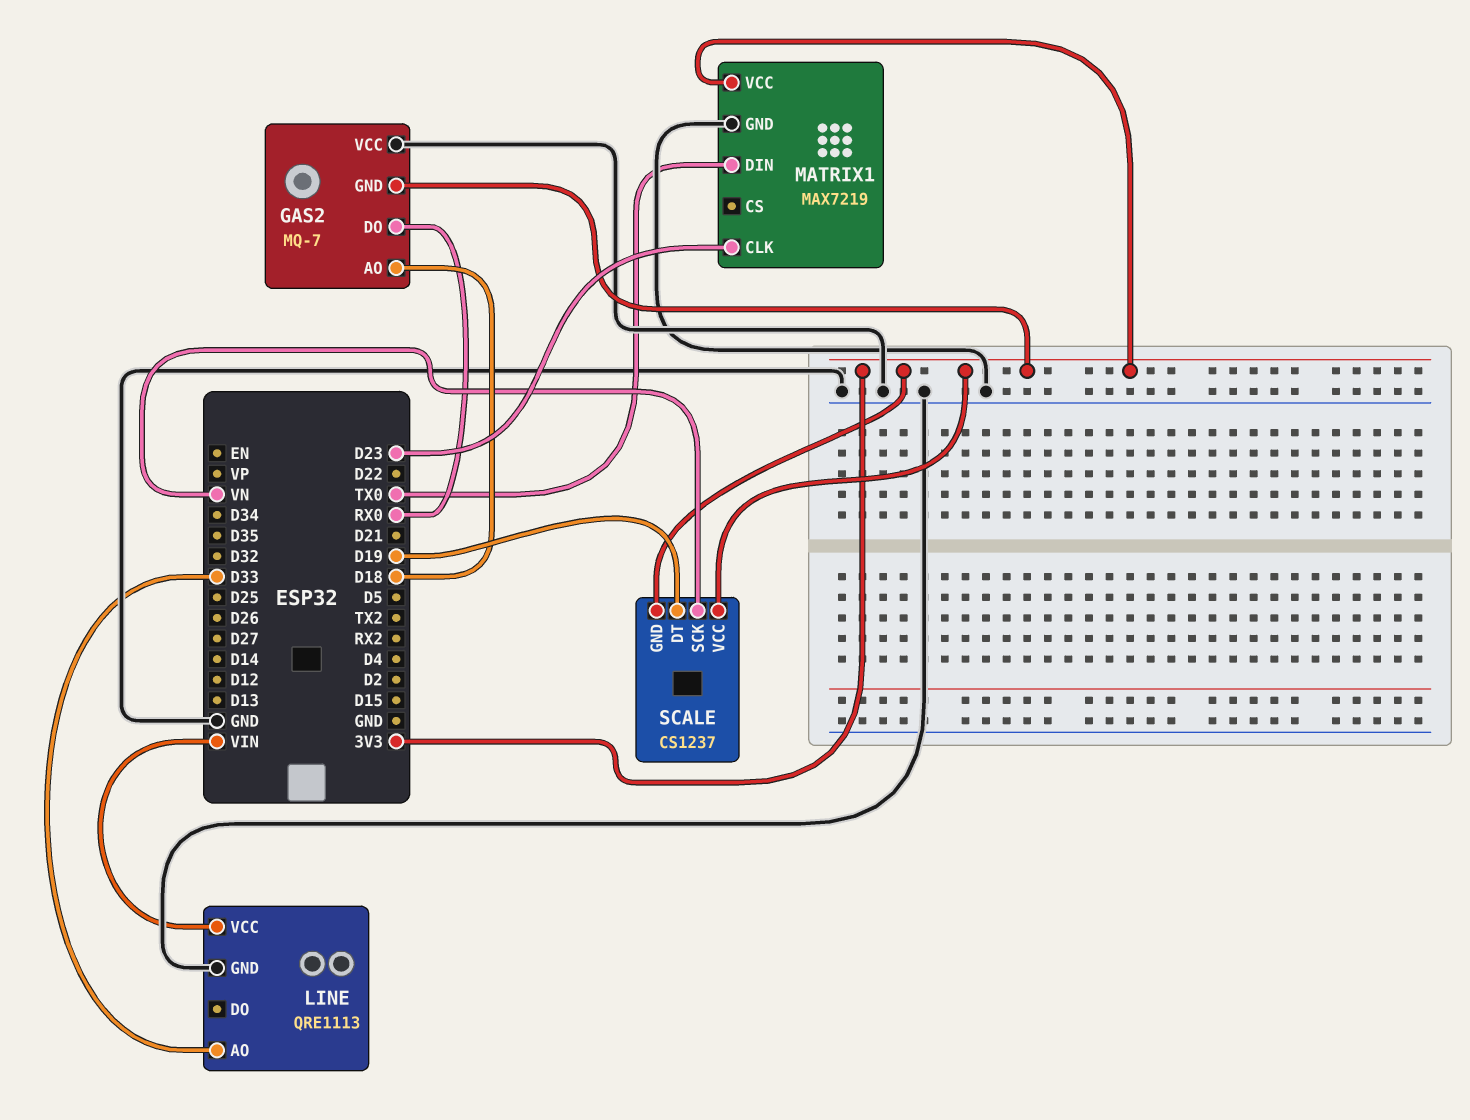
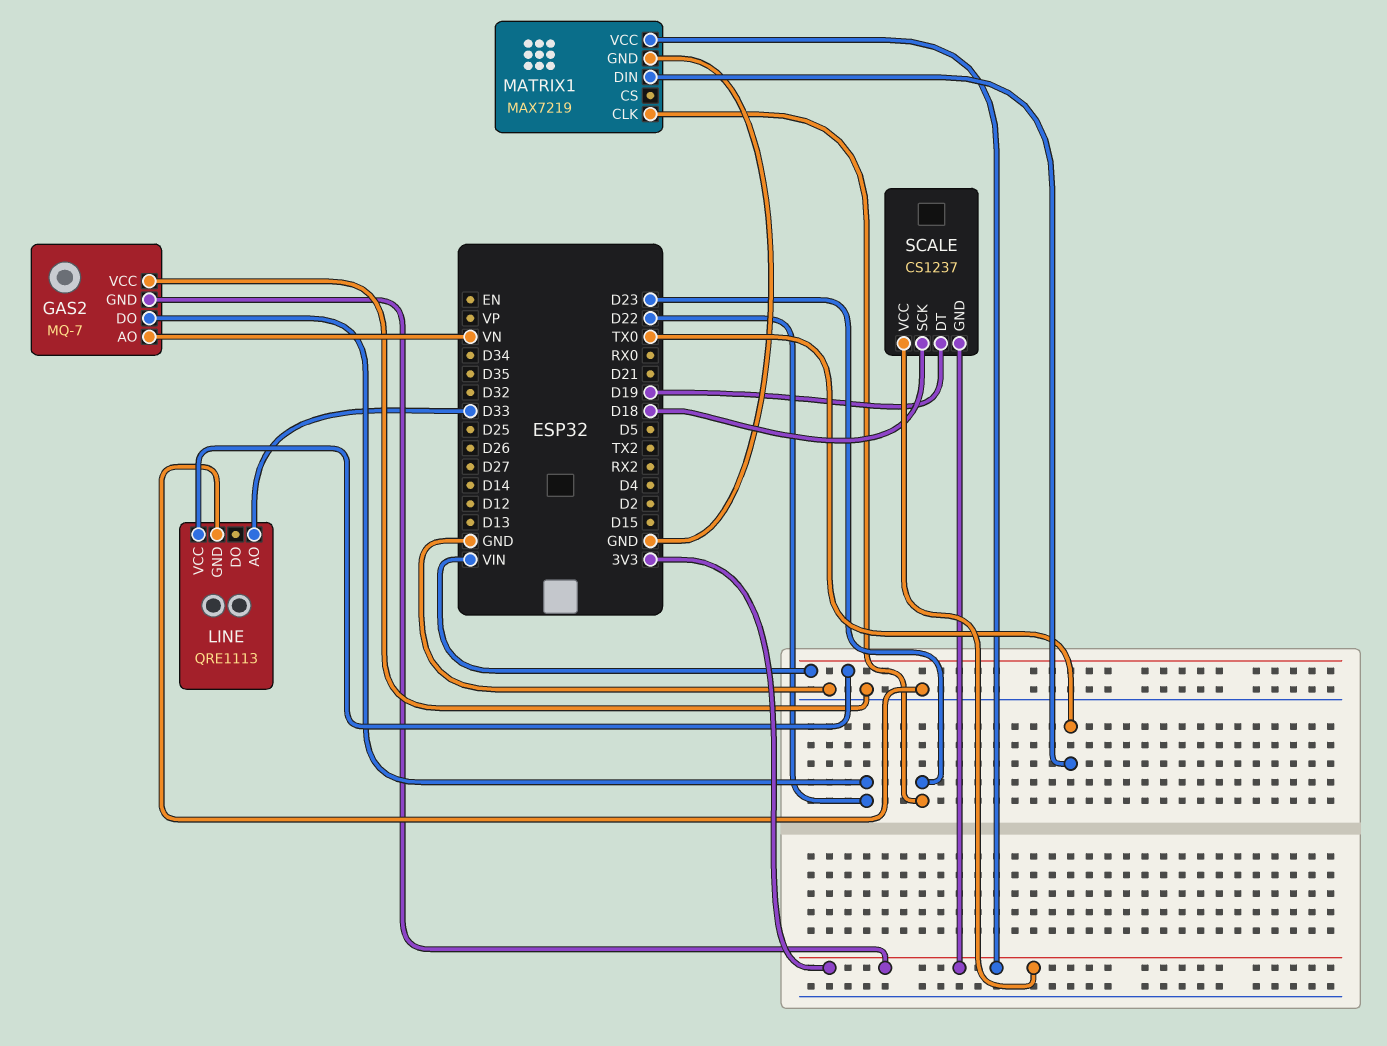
GAS2 pin AO: D18 -> VN
GAS2 pin DO: RX0 -> D22
SCALE pin SCK: VN -> D18

